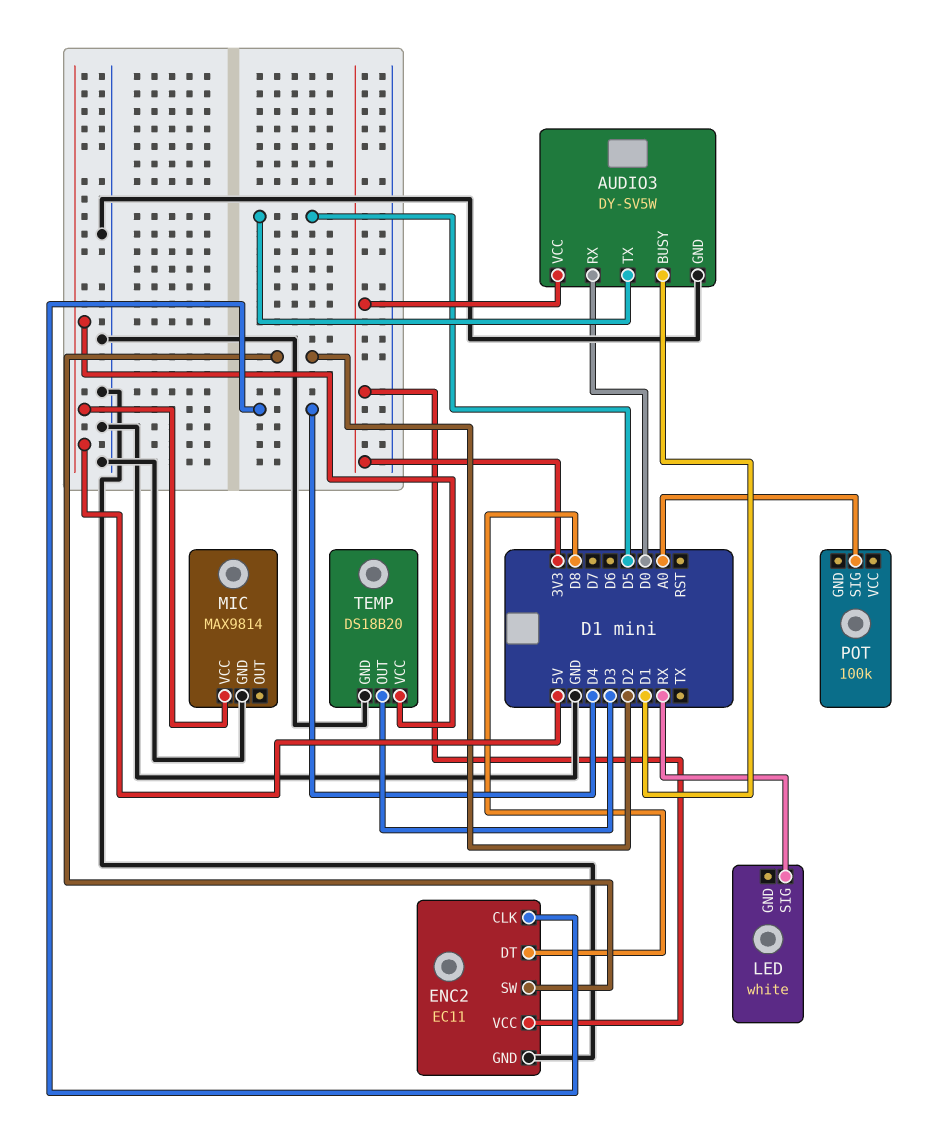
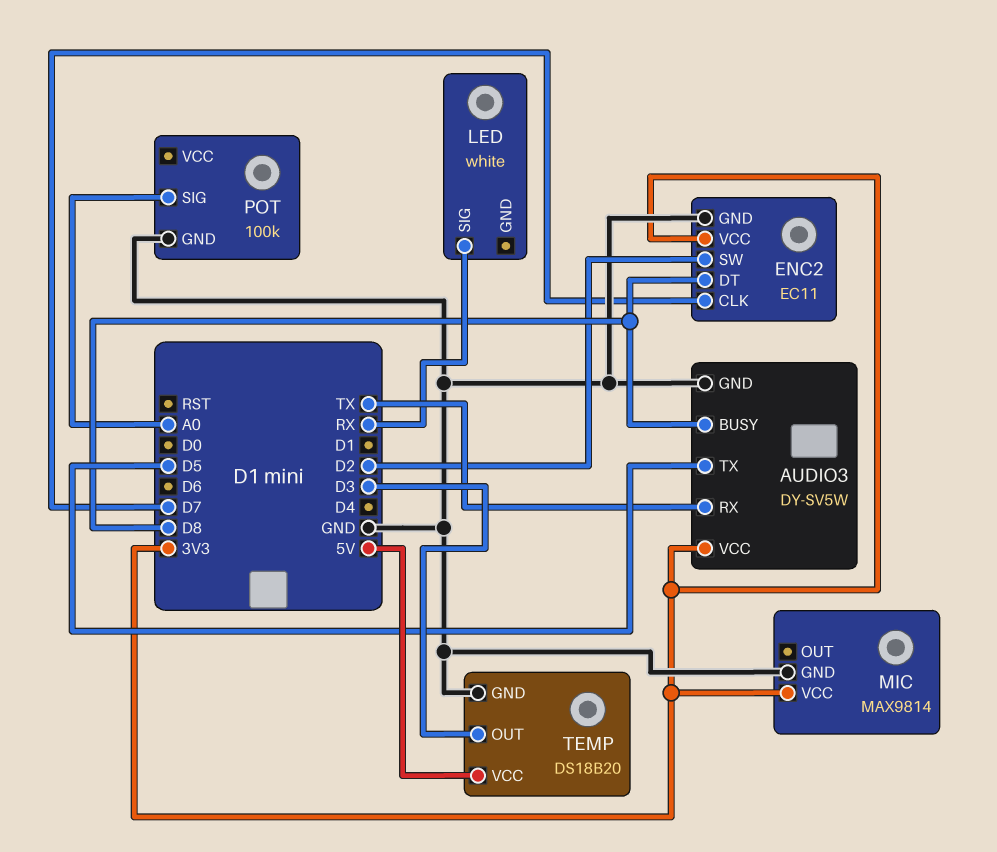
AUDIO3 pin BUSY: D1 -> D8
AUDIO3 pin RX: D0 -> TX
ENC2 pin CLK: D4 -> D7
MIC pin VCC: 5V -> 3V3
POT pin GND: none -> GND

